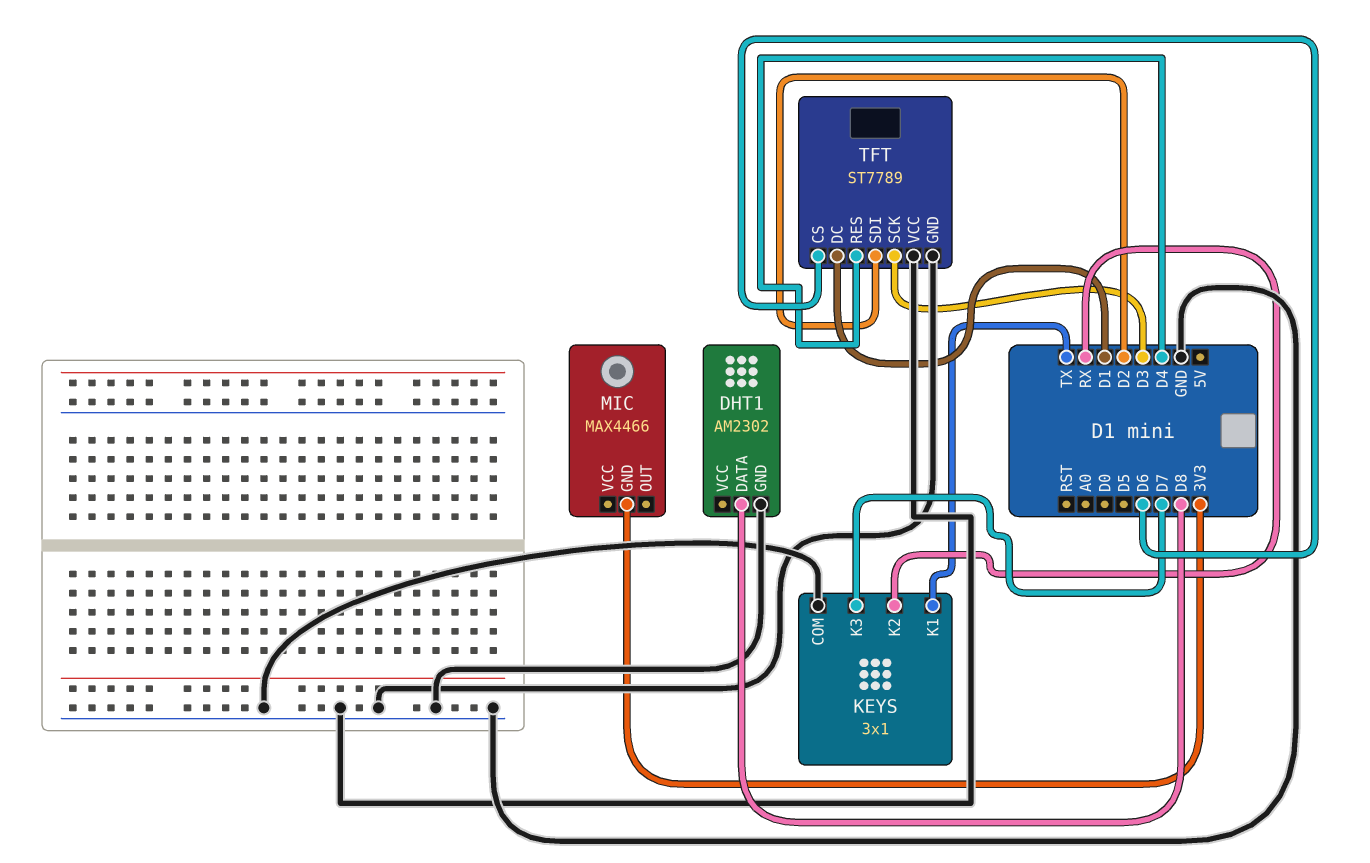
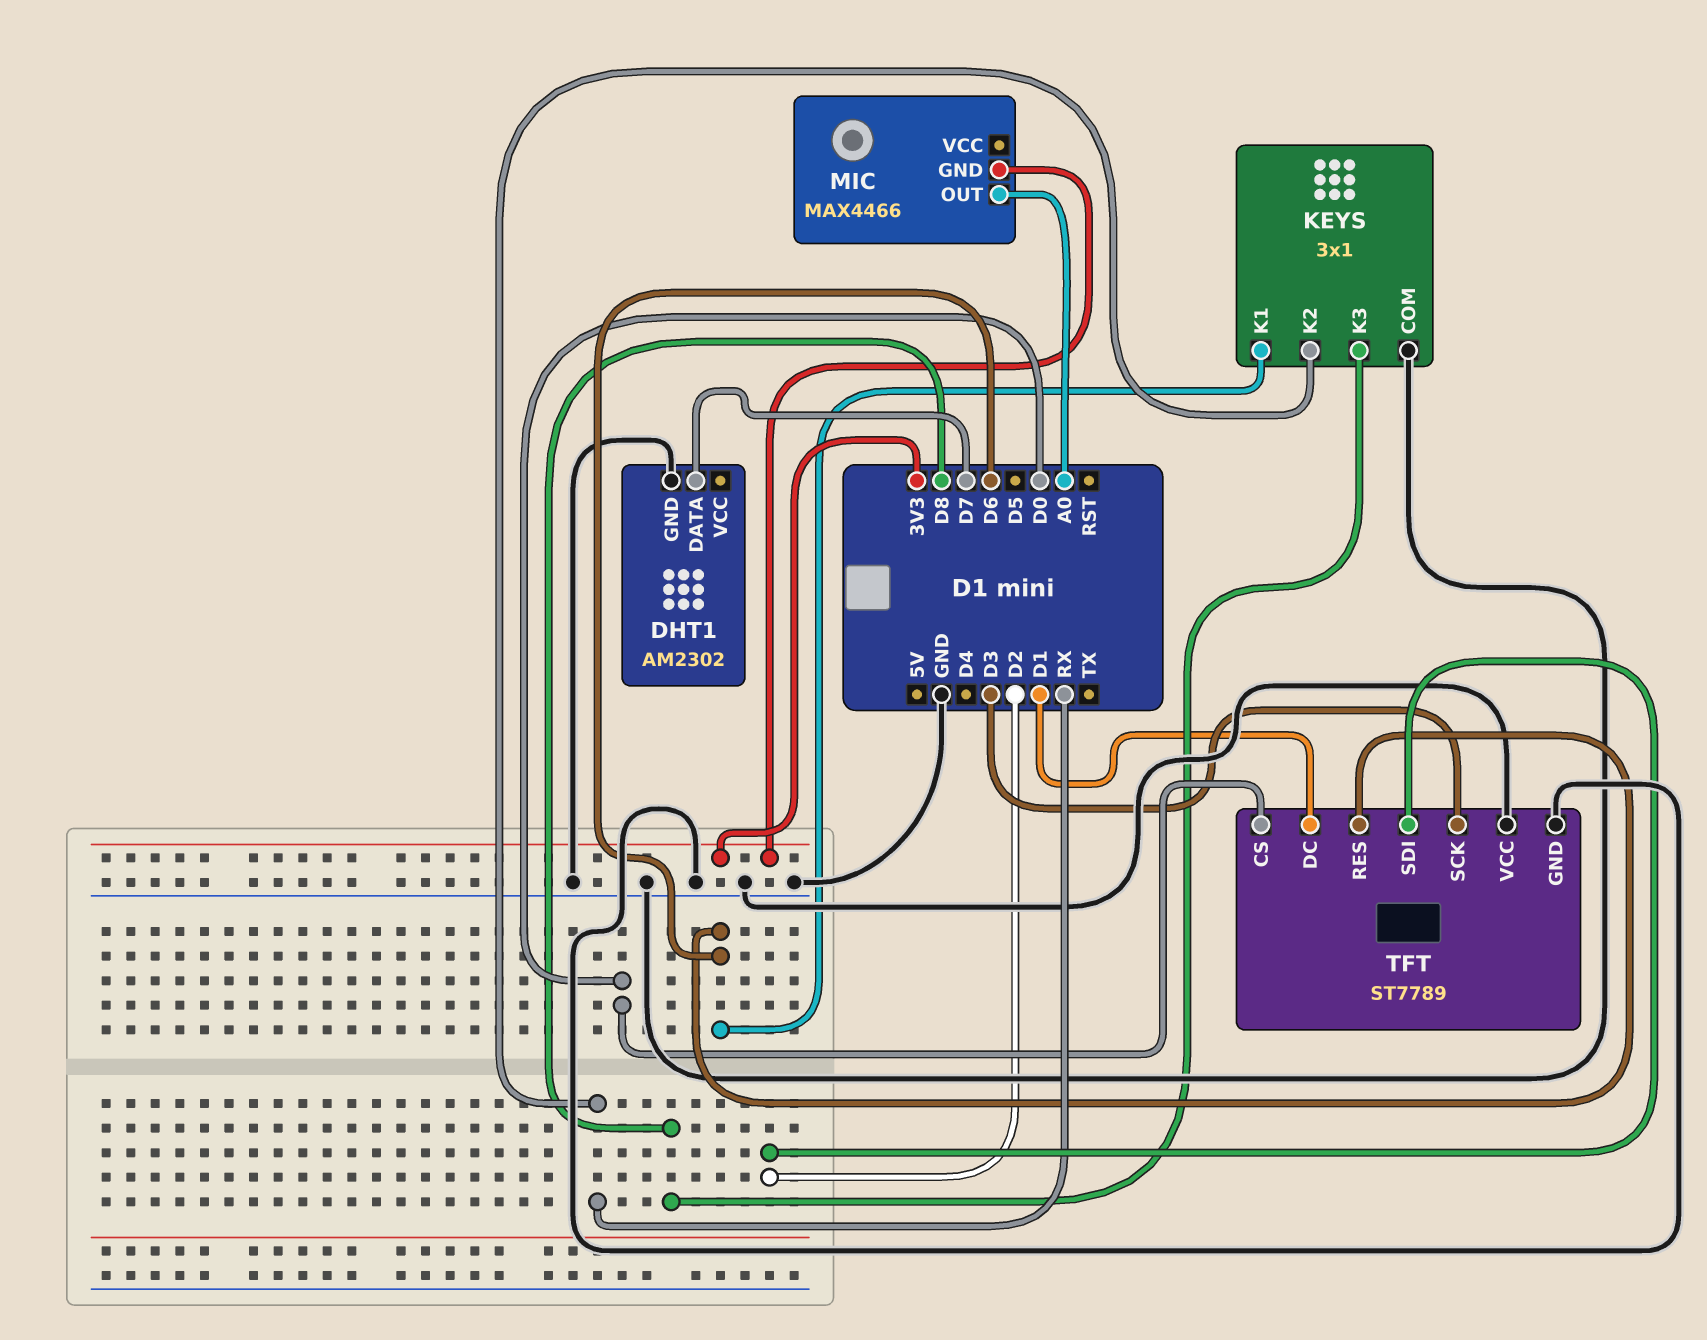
DHT1 pin DATA: D8 -> D7
KEYS pin K1: TX -> D6
KEYS pin K3: D7 -> D8
MIC pin OUT: none -> A0
TFT pin CS: D6 -> D0
TFT pin RES: D4 -> D6

